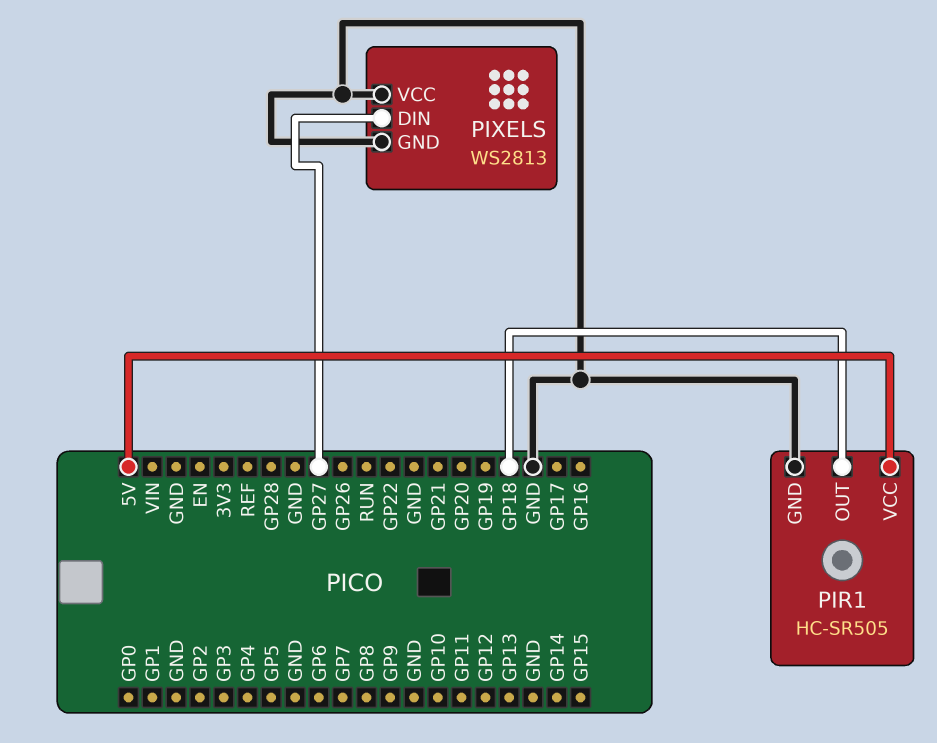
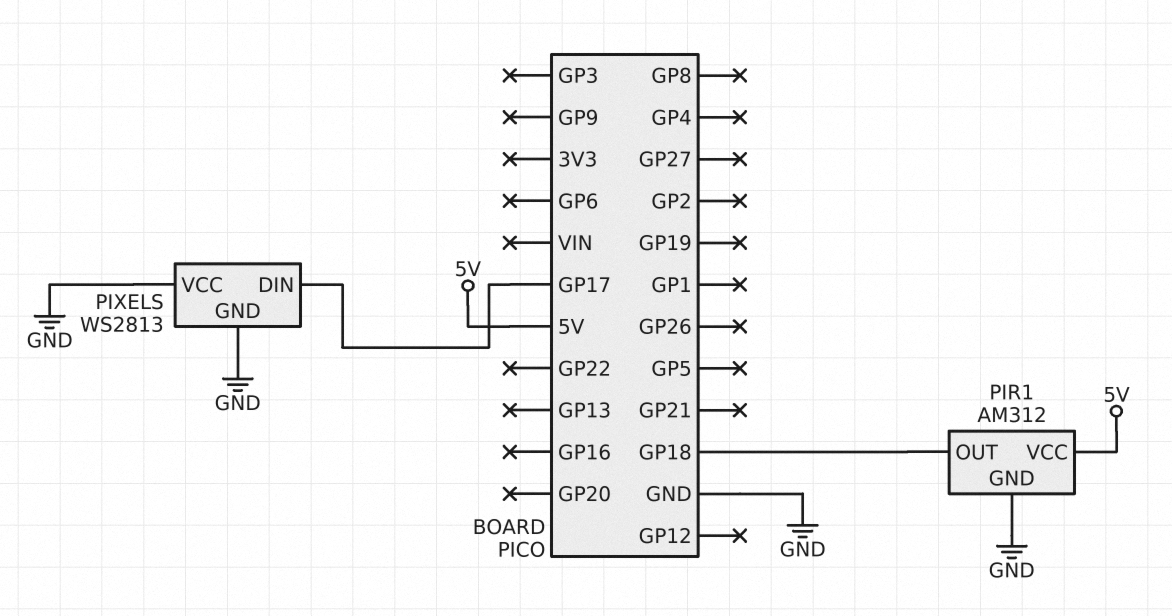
PIR1: HC-SR505 -> AM312
PIXELS pin DIN: GP27 -> GP17

